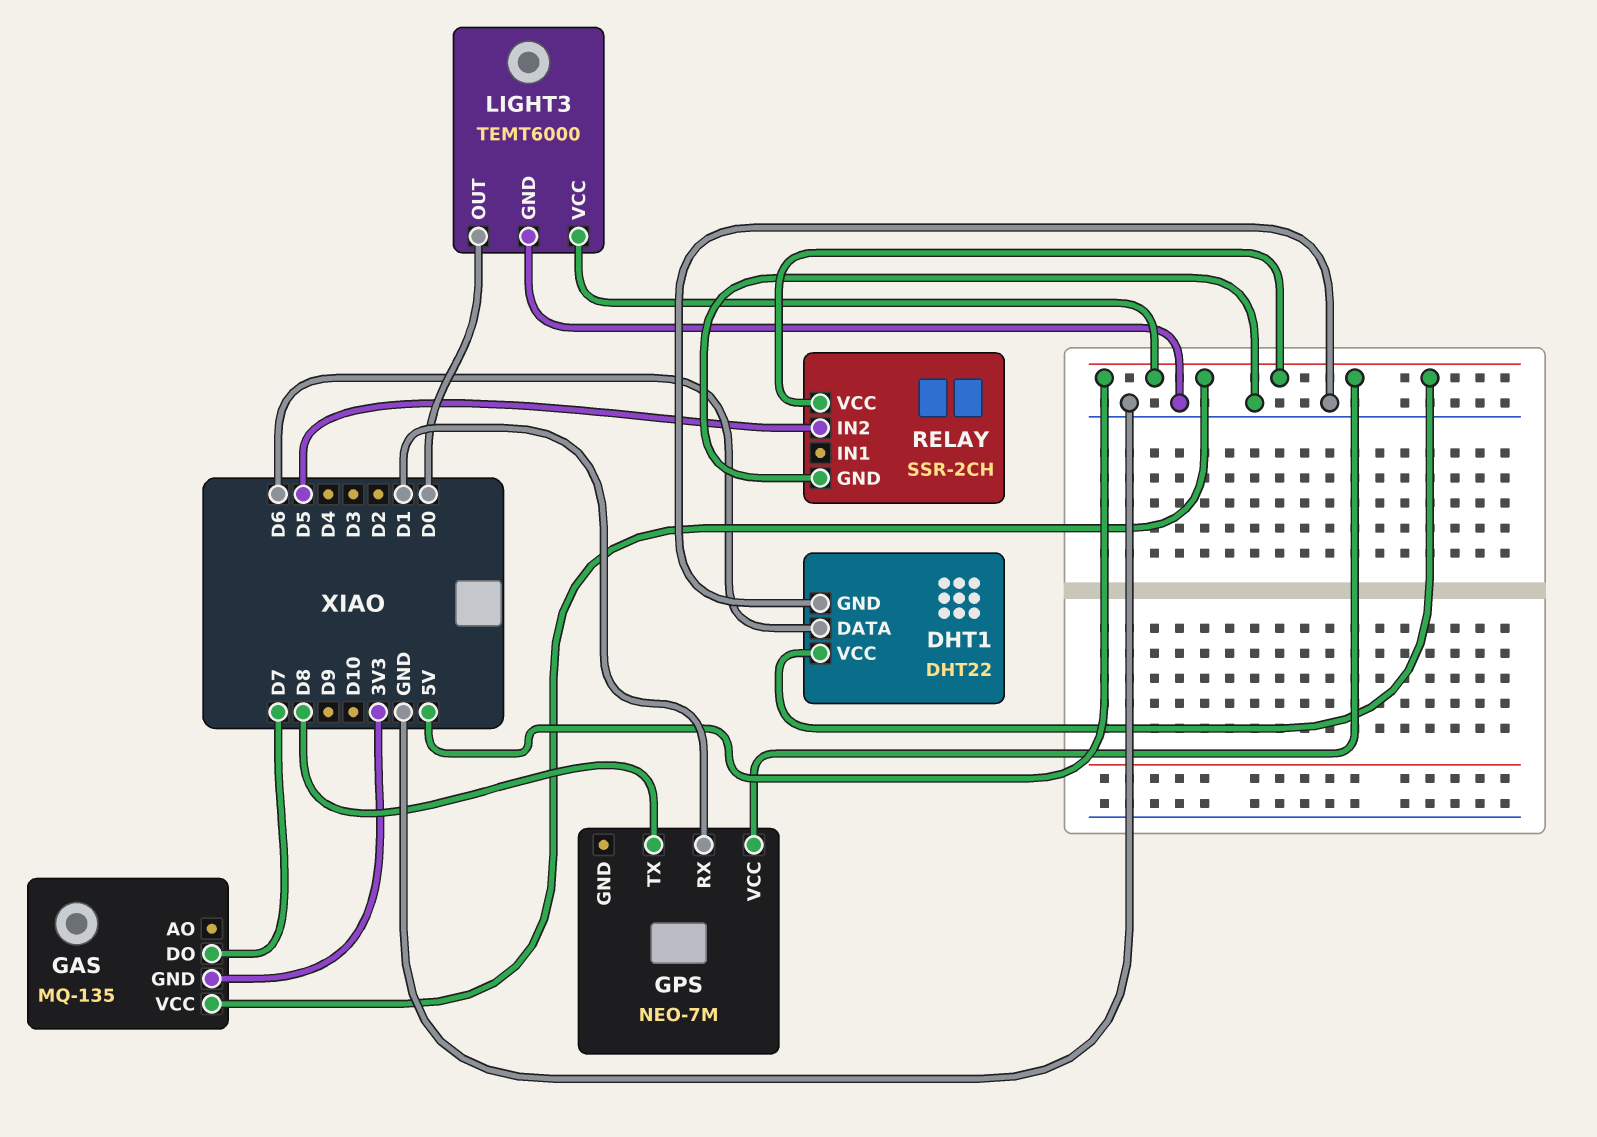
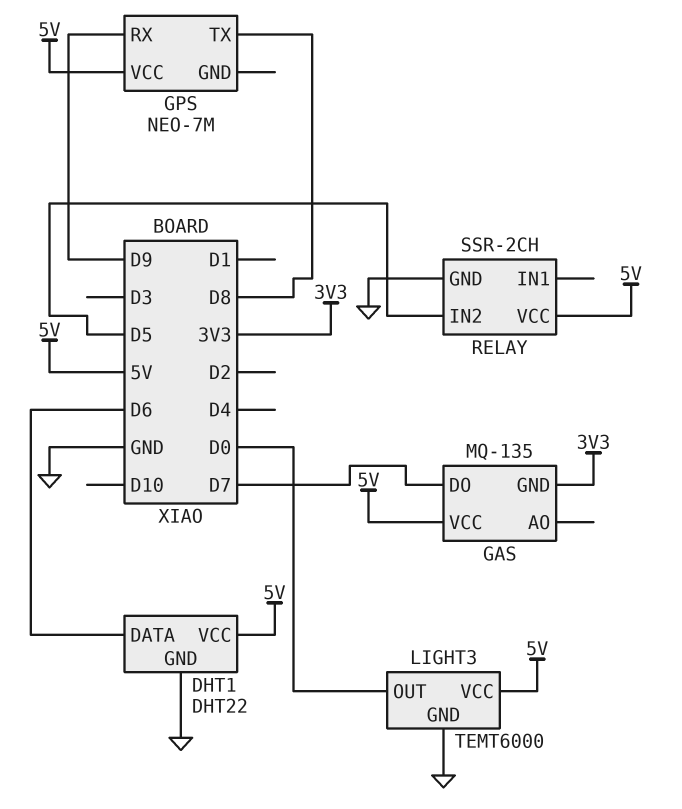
GPS pin RX: D1 -> D9

